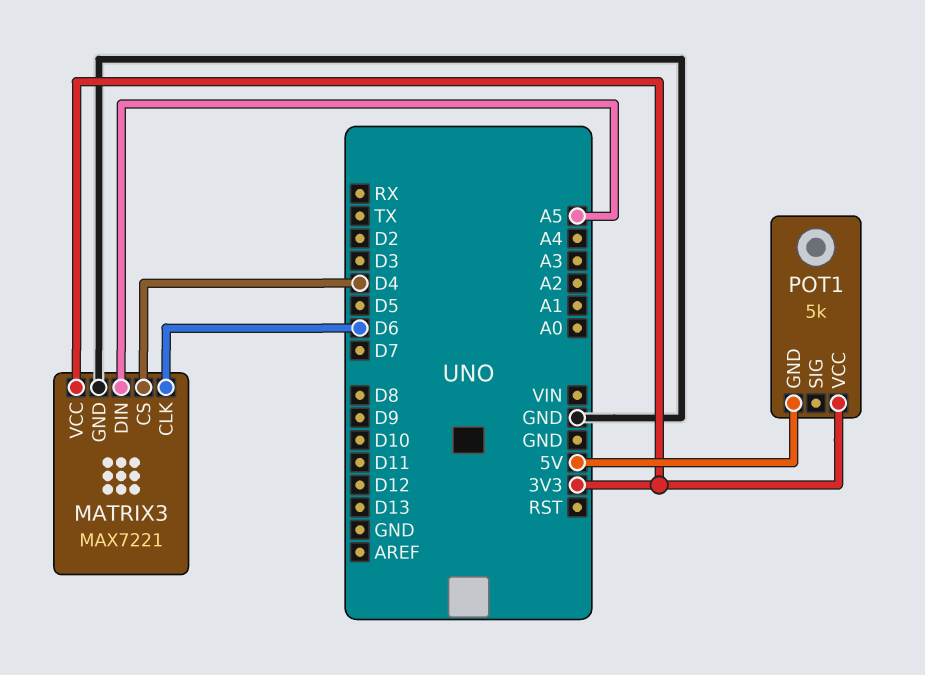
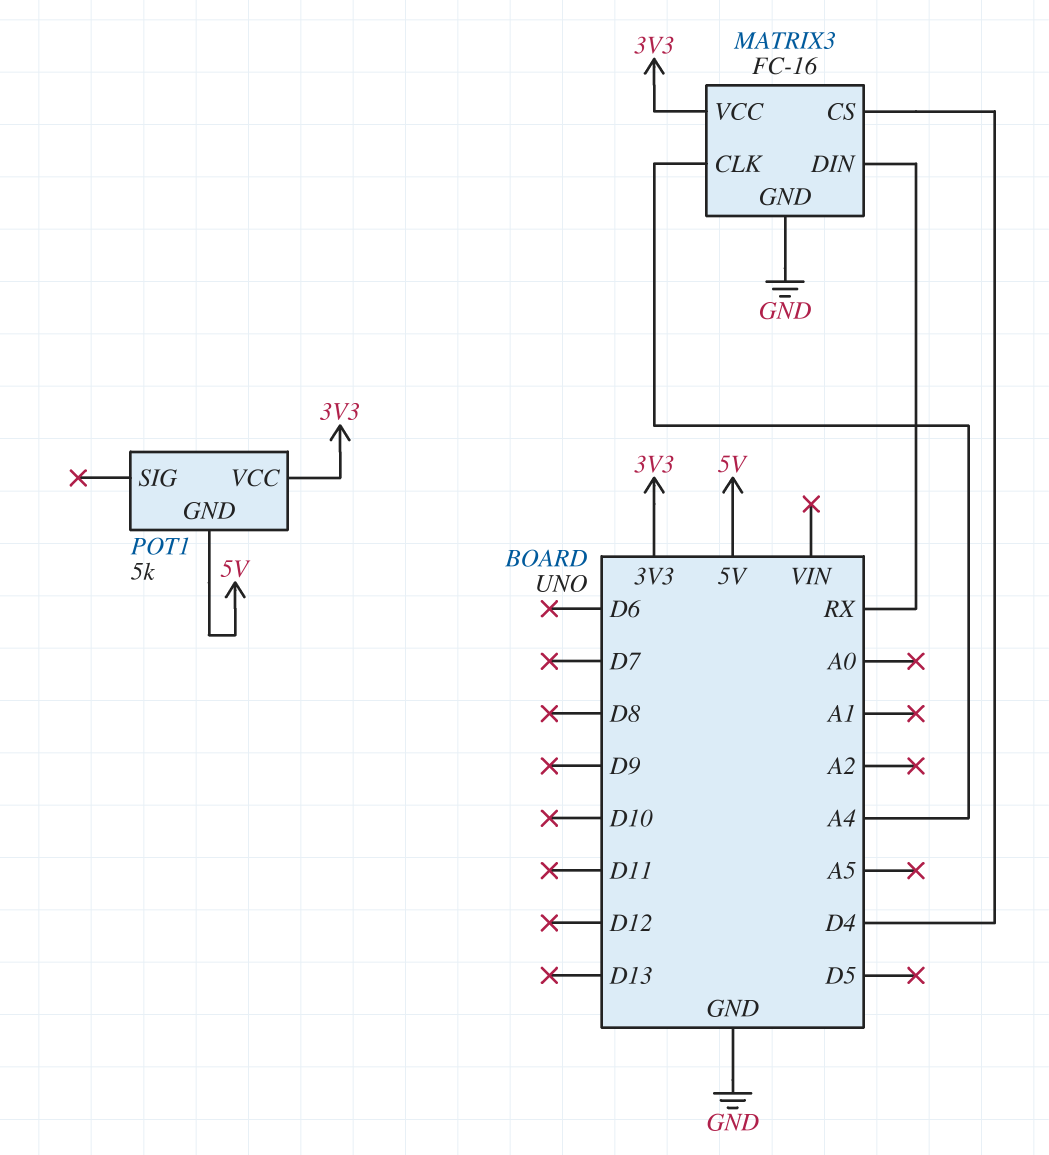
MATRIX3: MAX7221 -> FC-16
MATRIX3 pin CLK: D6 -> A4
MATRIX3 pin DIN: A5 -> RX

